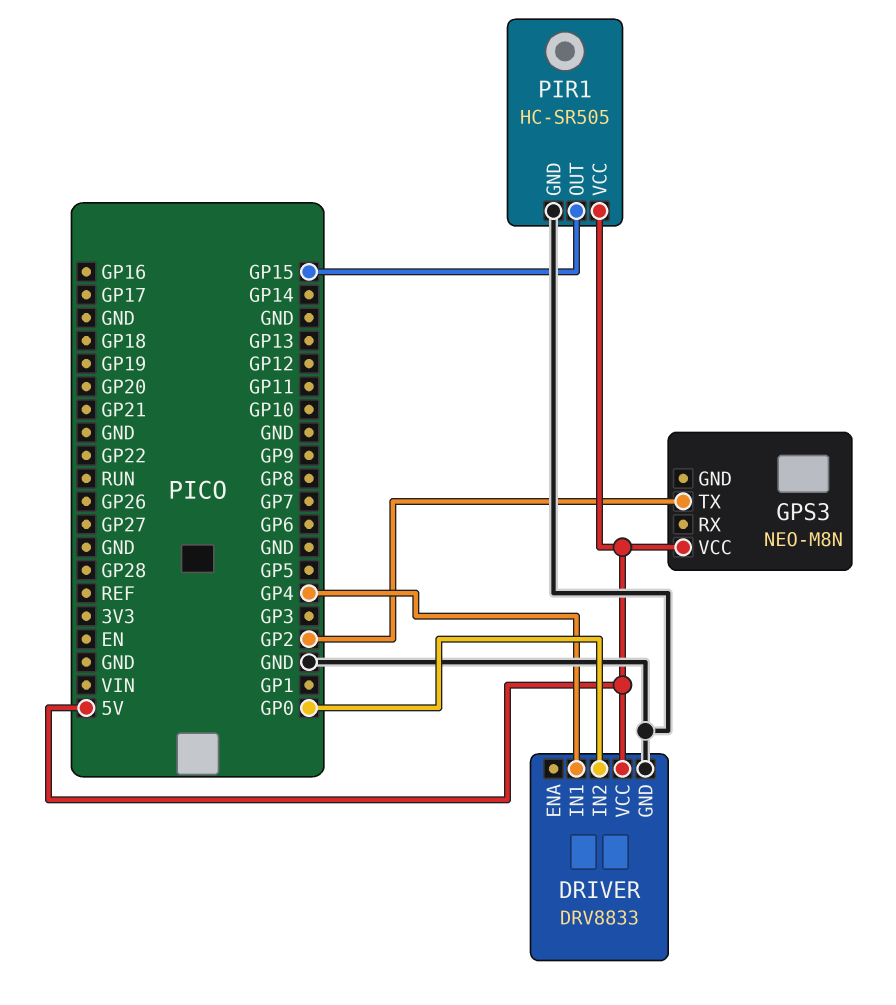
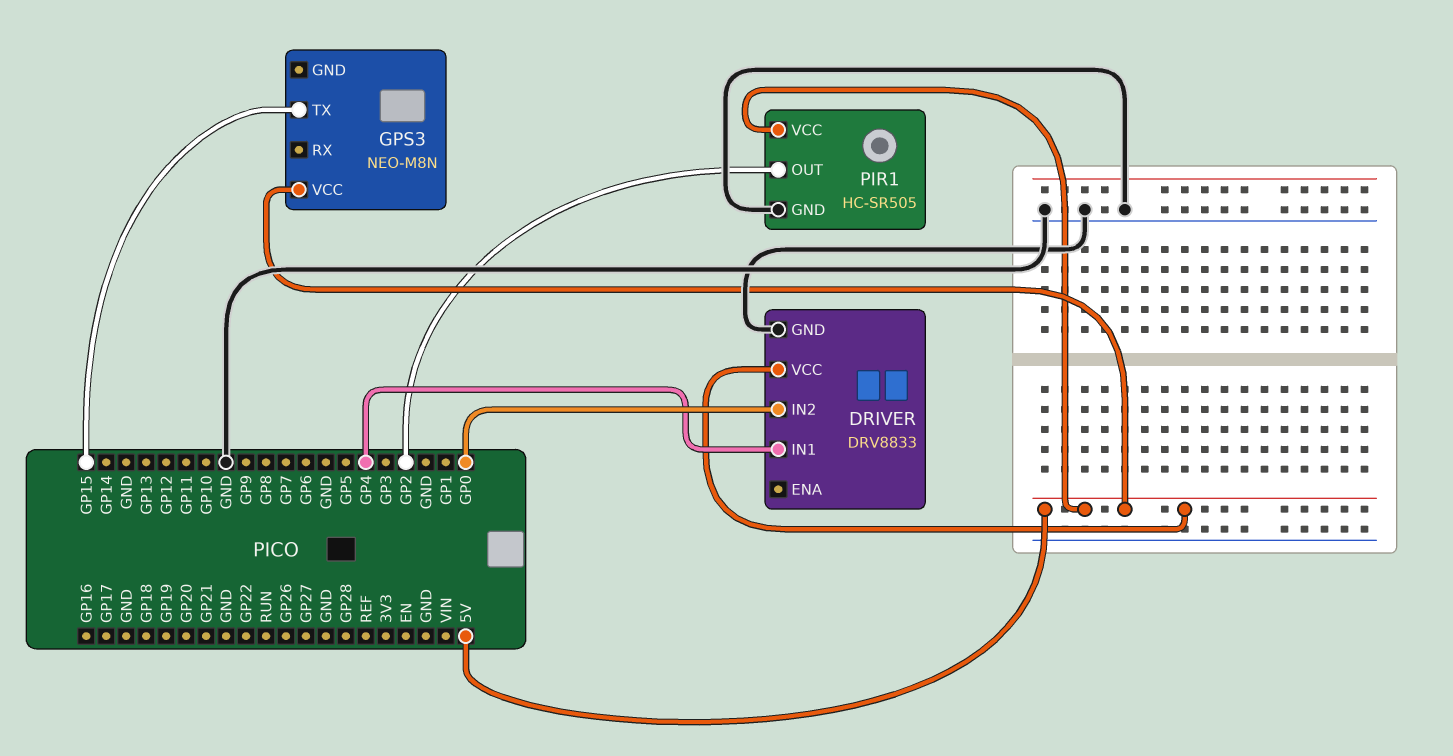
GPS3 pin TX: GP2 -> GP15
PIR1 pin OUT: GP15 -> GP2

